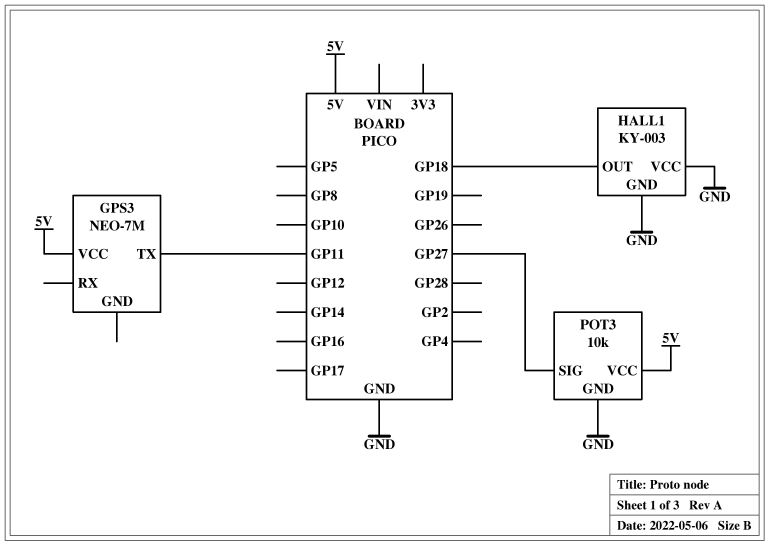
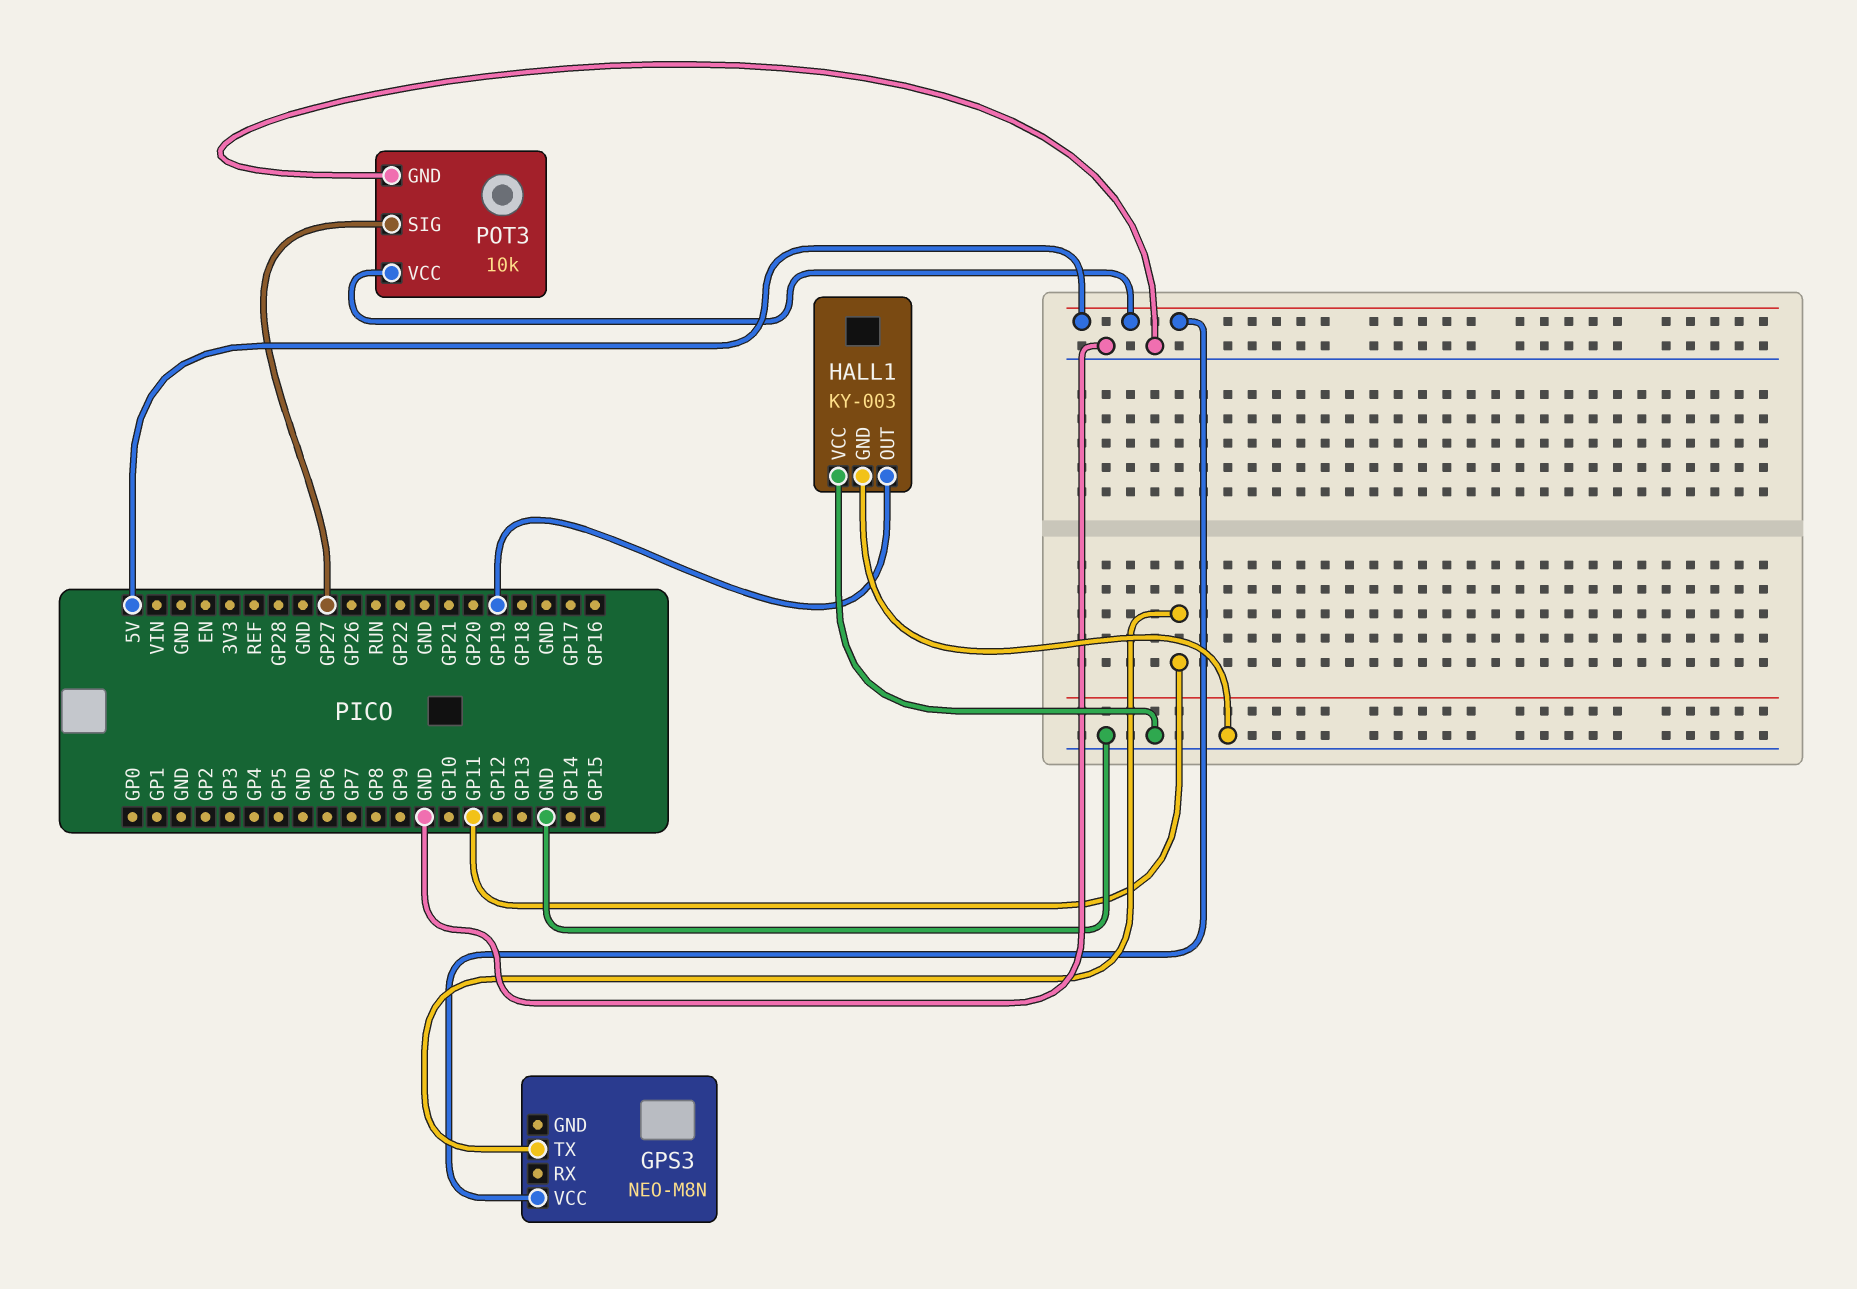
GPS3: NEO-7M -> NEO-M8N
HALL1 pin OUT: GP18 -> GP19

